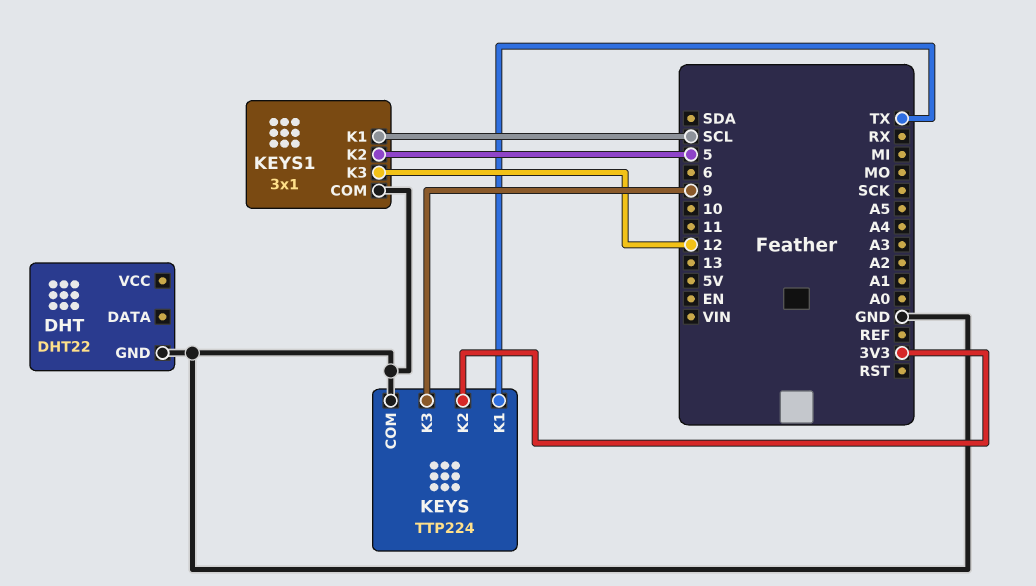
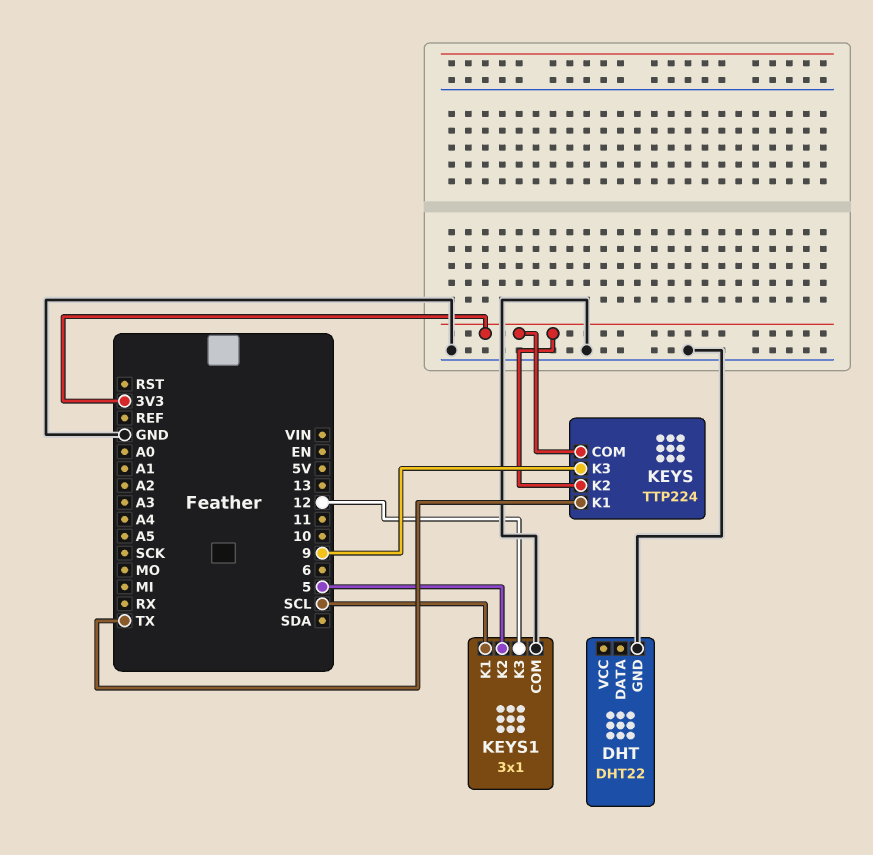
KEYS pin COM: GND -> 3V3

